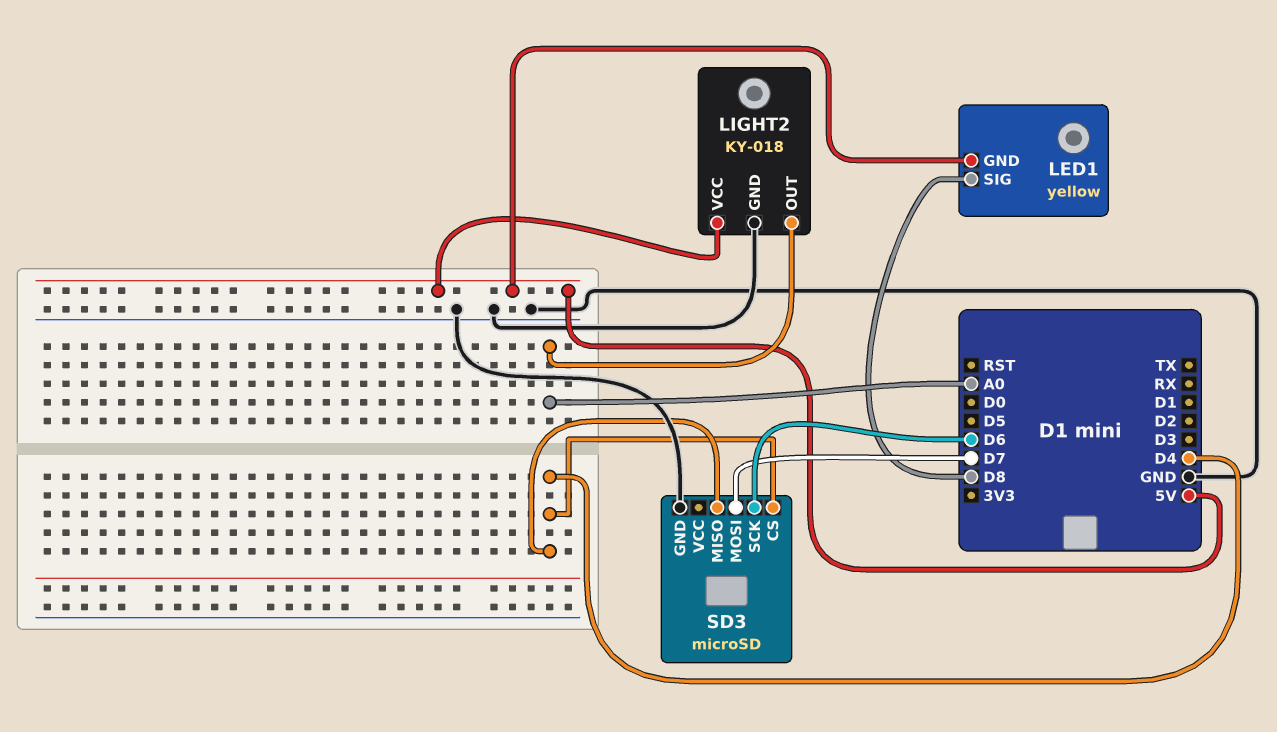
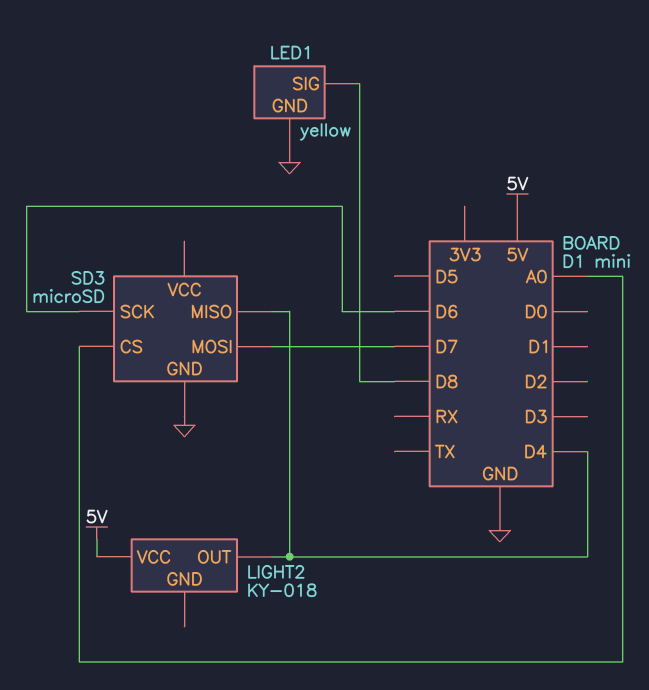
LED1 pin GND: 5V -> GND
LIGHT2 pin GND: GND -> none
LIGHT2 pin OUT: A0 -> D4
SD3 pin CS: D4 -> A0

